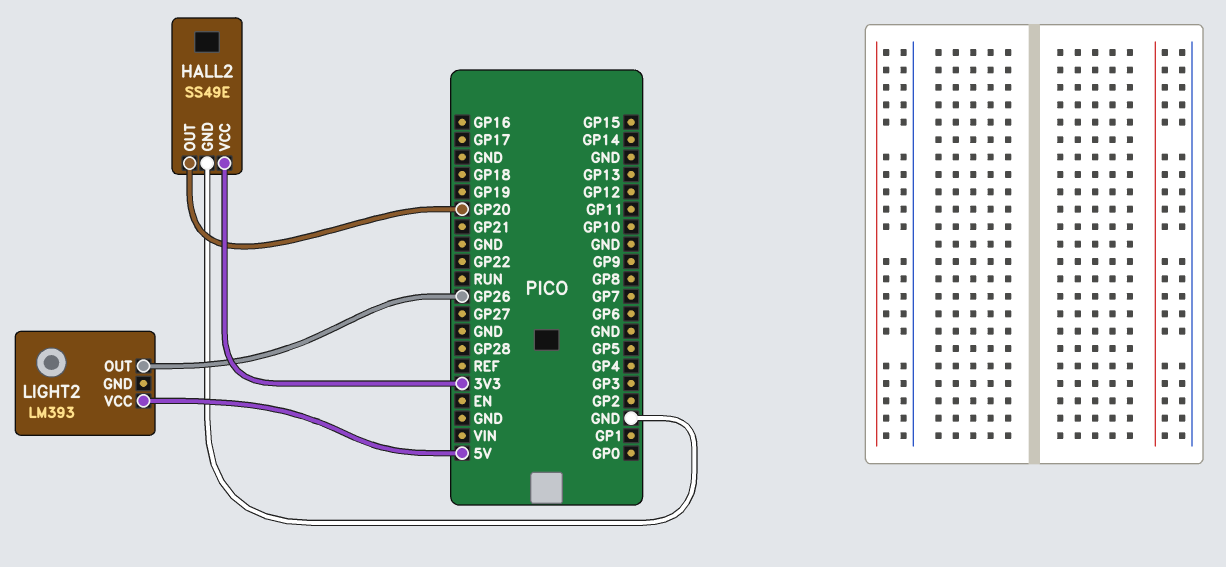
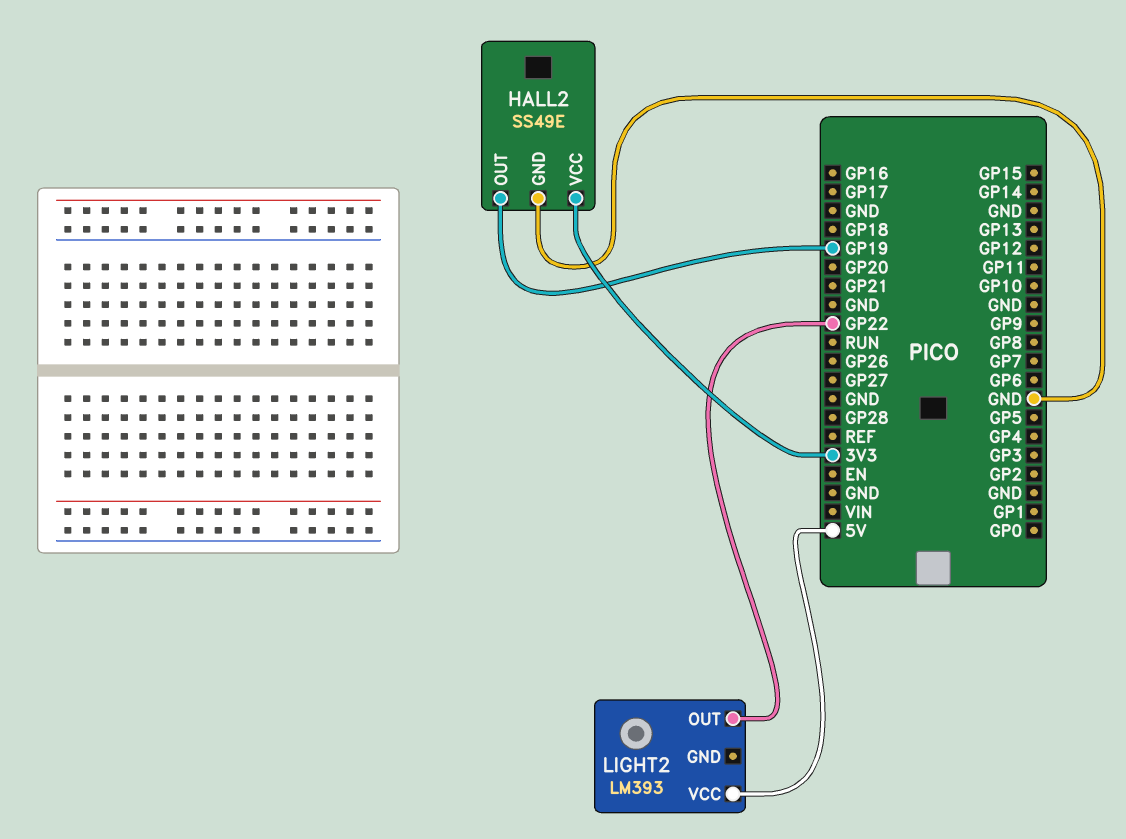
HALL2 pin OUT: GP20 -> GP19
LIGHT2 pin OUT: GP26 -> GP22

